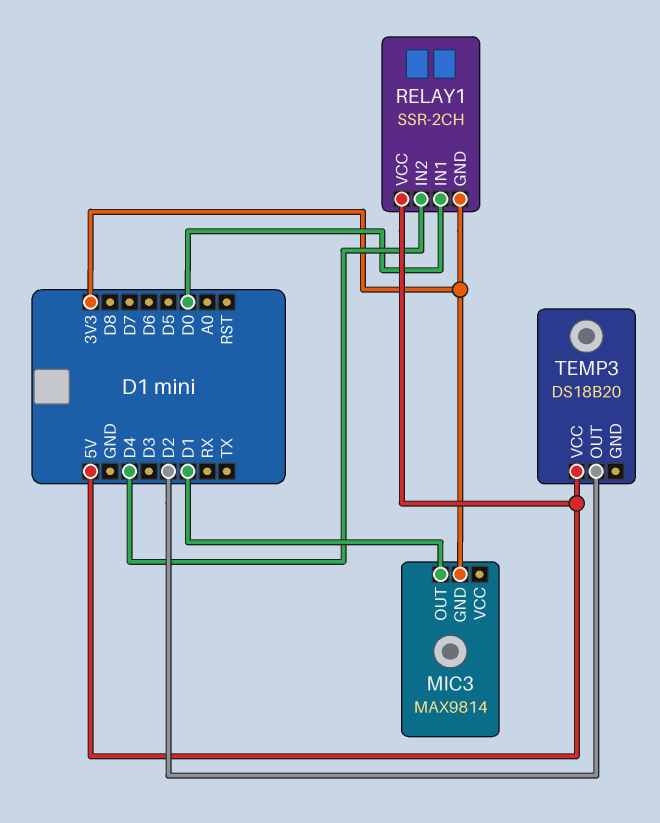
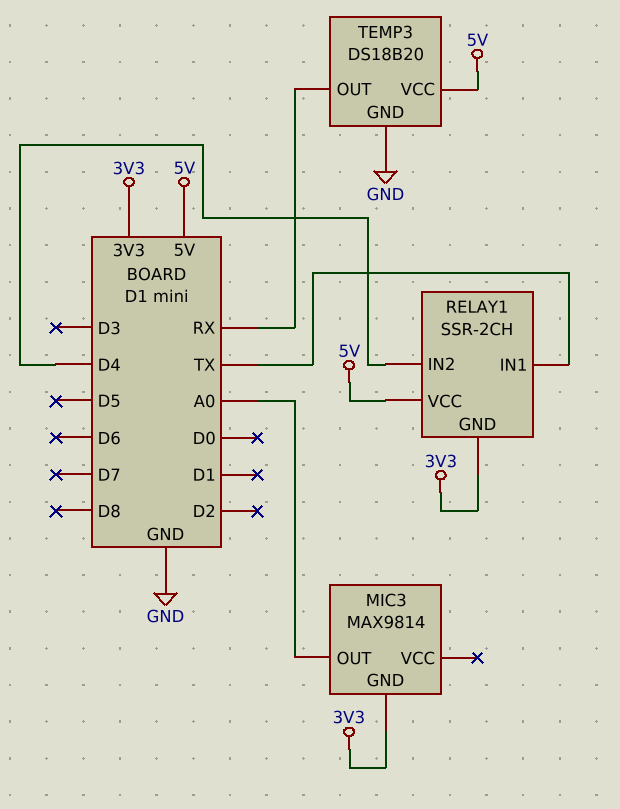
MIC3 pin OUT: D1 -> A0
RELAY1 pin IN1: D0 -> TX
TEMP3 pin GND: none -> GND
TEMP3 pin OUT: D2 -> RX

